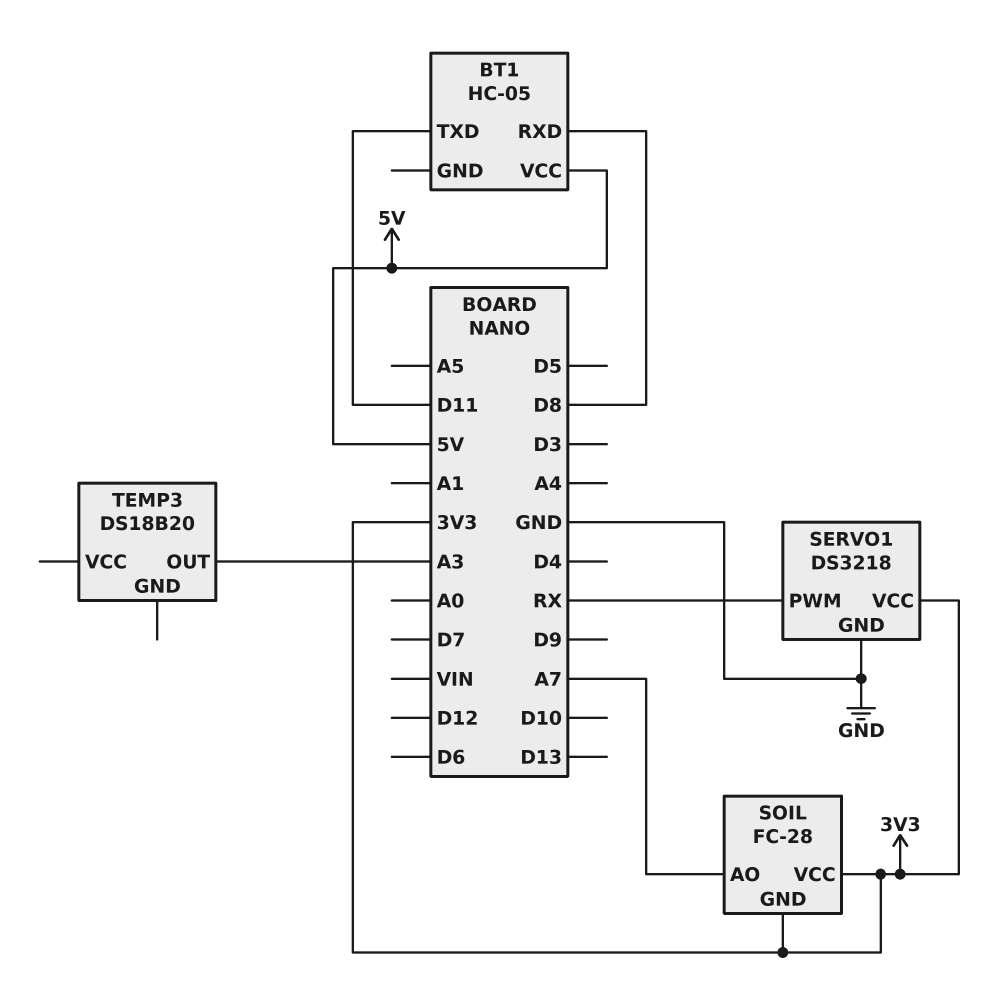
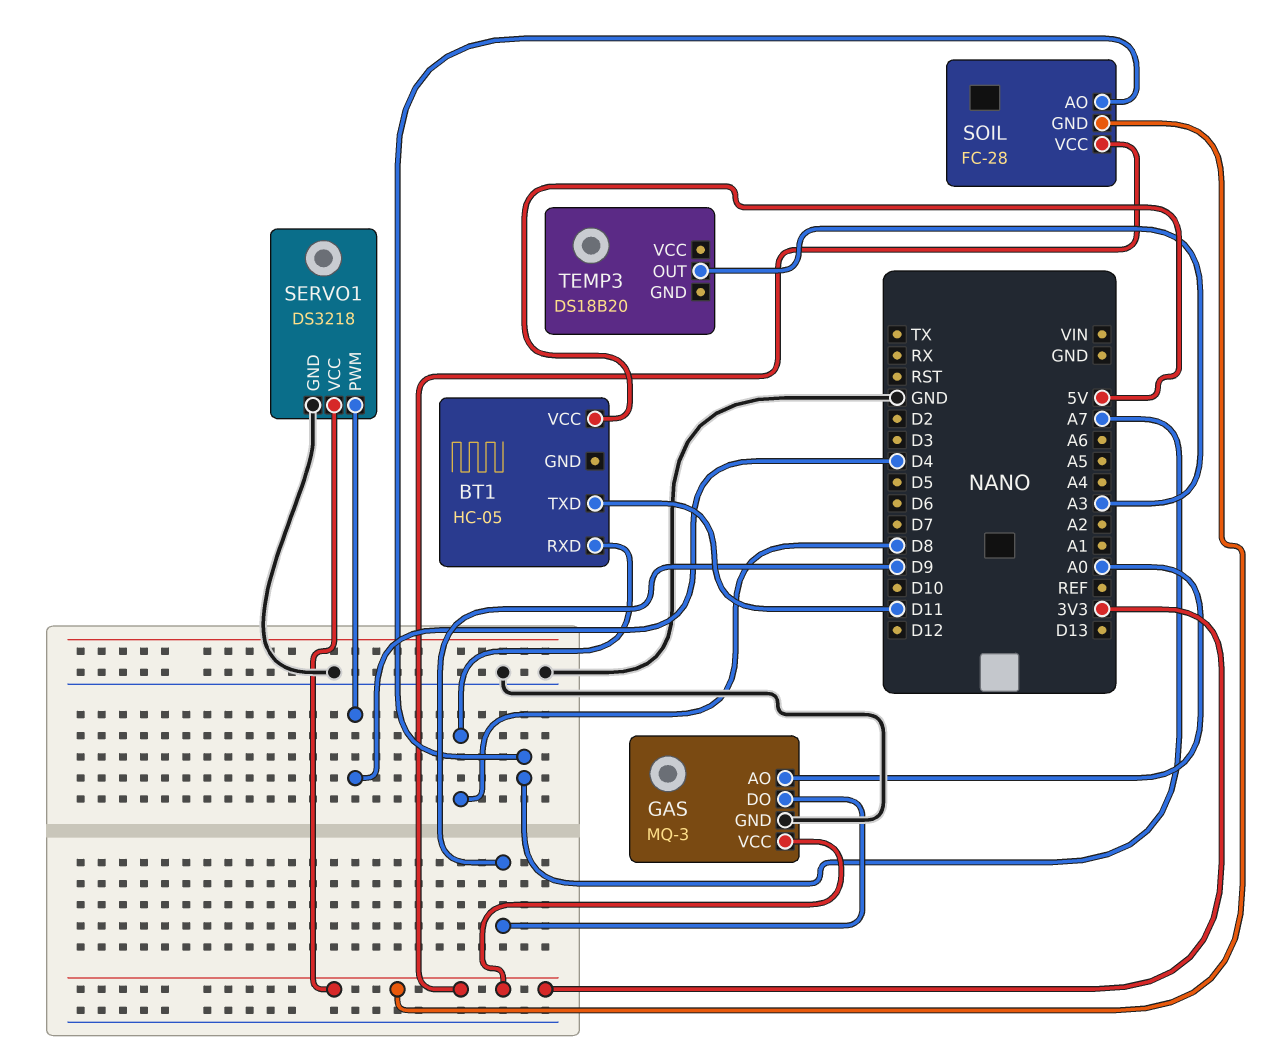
GAS: none -> MQ-3
GAS pin AO: none -> A0
GAS pin DO: none -> D9
GAS pin GND: none -> GND
GAS pin VCC: none -> 3V3
SERVO1 pin PWM: RX -> D4

